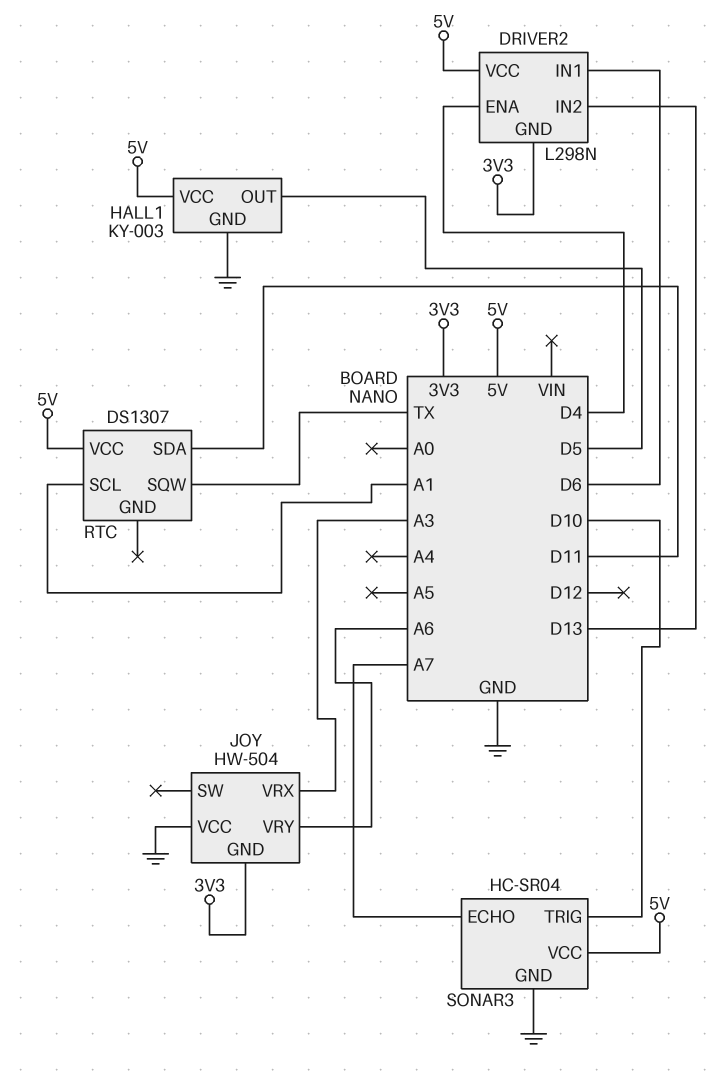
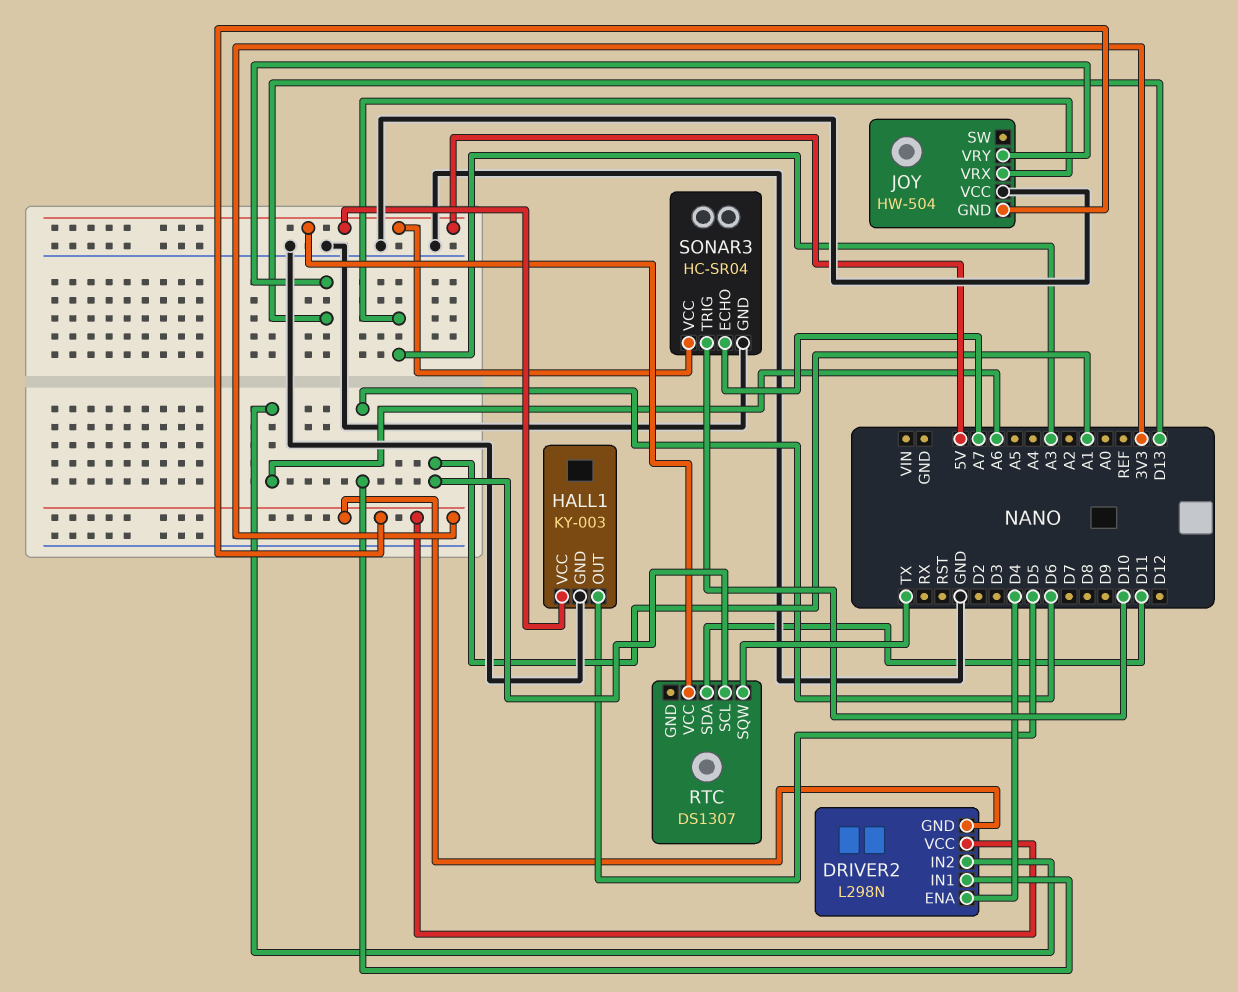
DRIVER2 pin IN2: D13 -> A6
DRIVER2 pin VCC: 5V -> 3V3
JOY pin VRY: A6 -> D13

